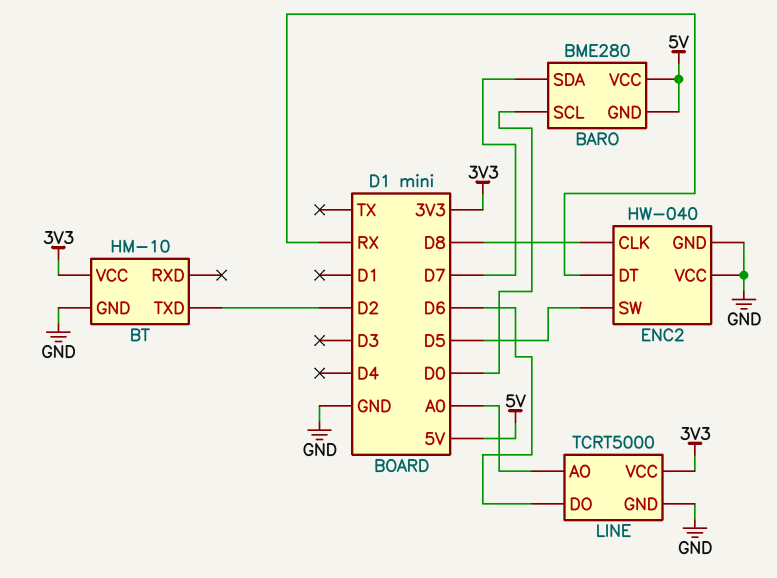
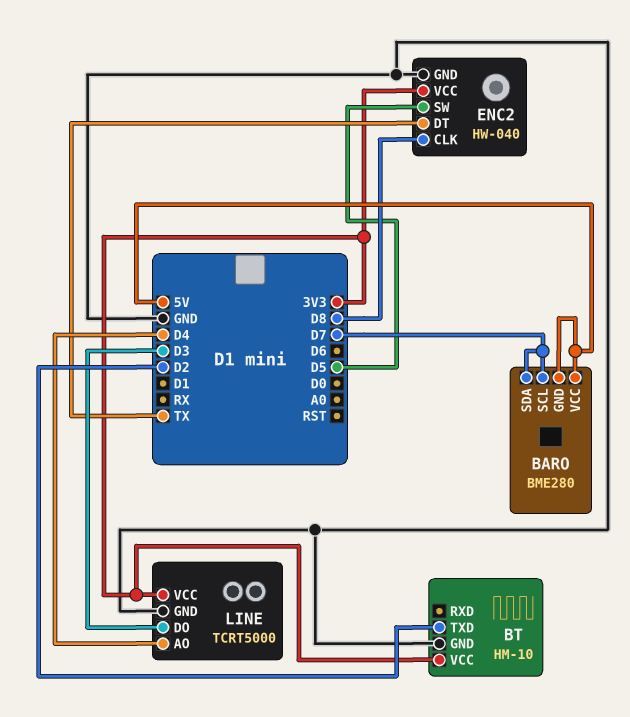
BARO pin SCL: D0 -> D7
ENC2 pin DT: RX -> TX
ENC2 pin VCC: GND -> 3V3
LINE pin AO: A0 -> D4
LINE pin DO: D6 -> D3

